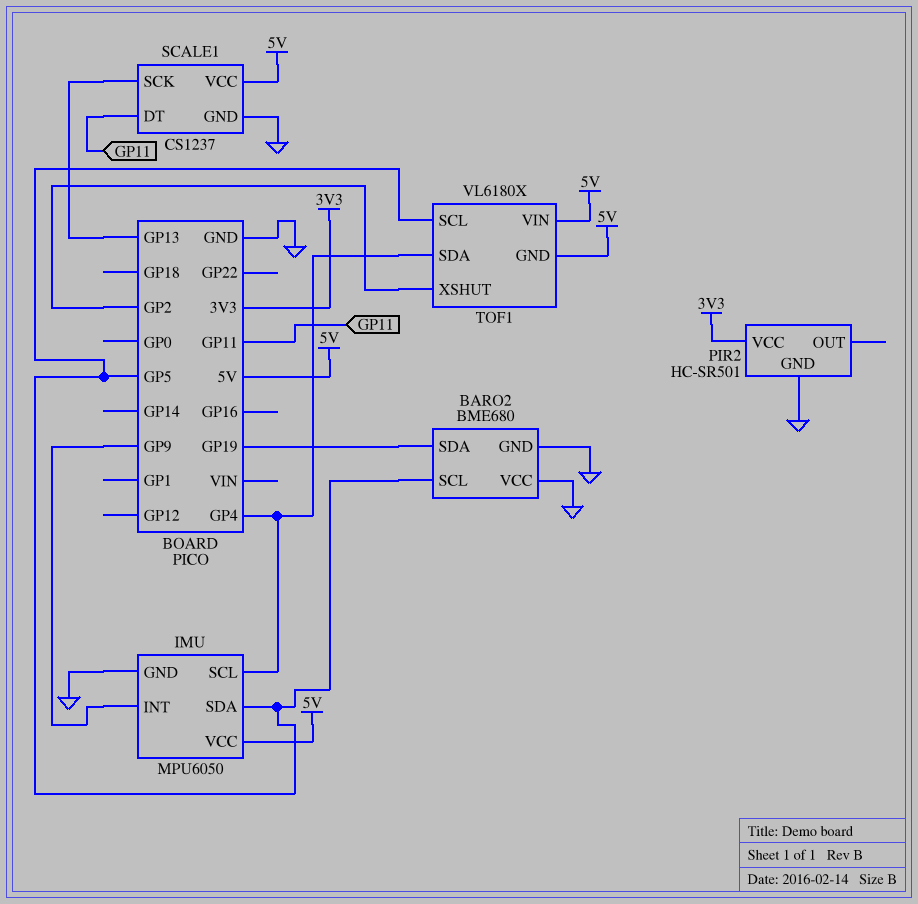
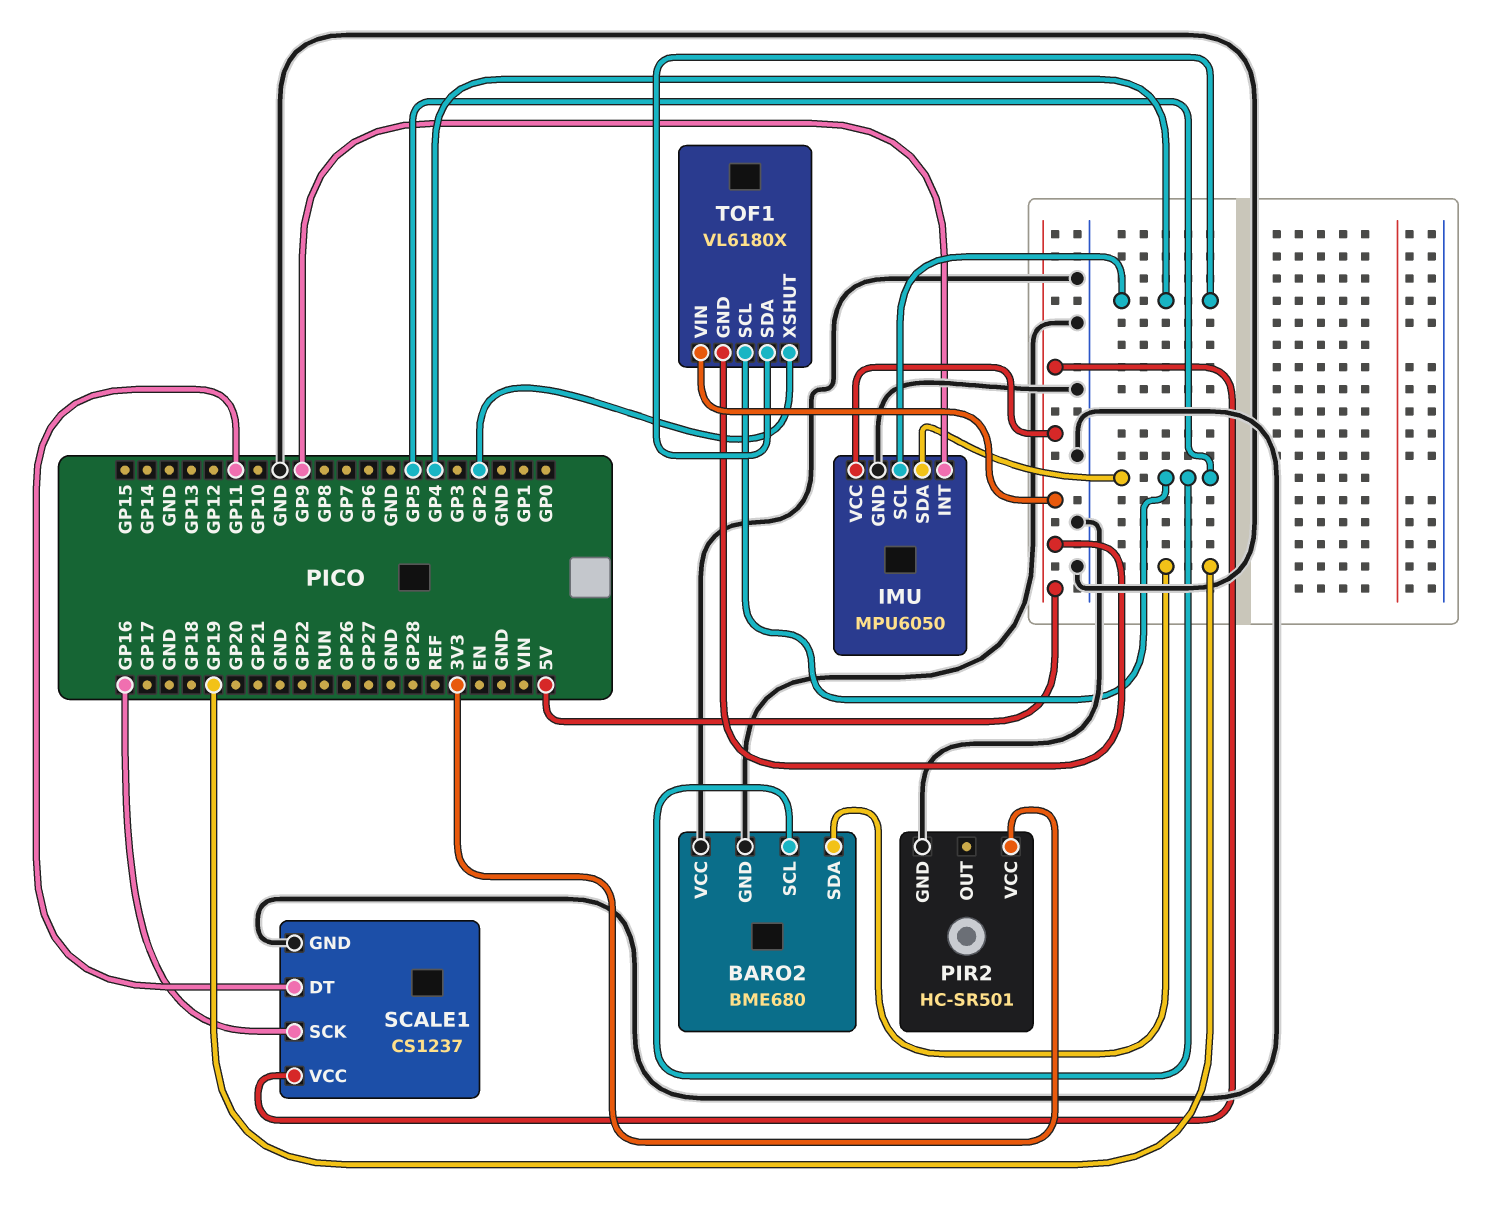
SCALE1 pin SCK: GP13 -> GP16

